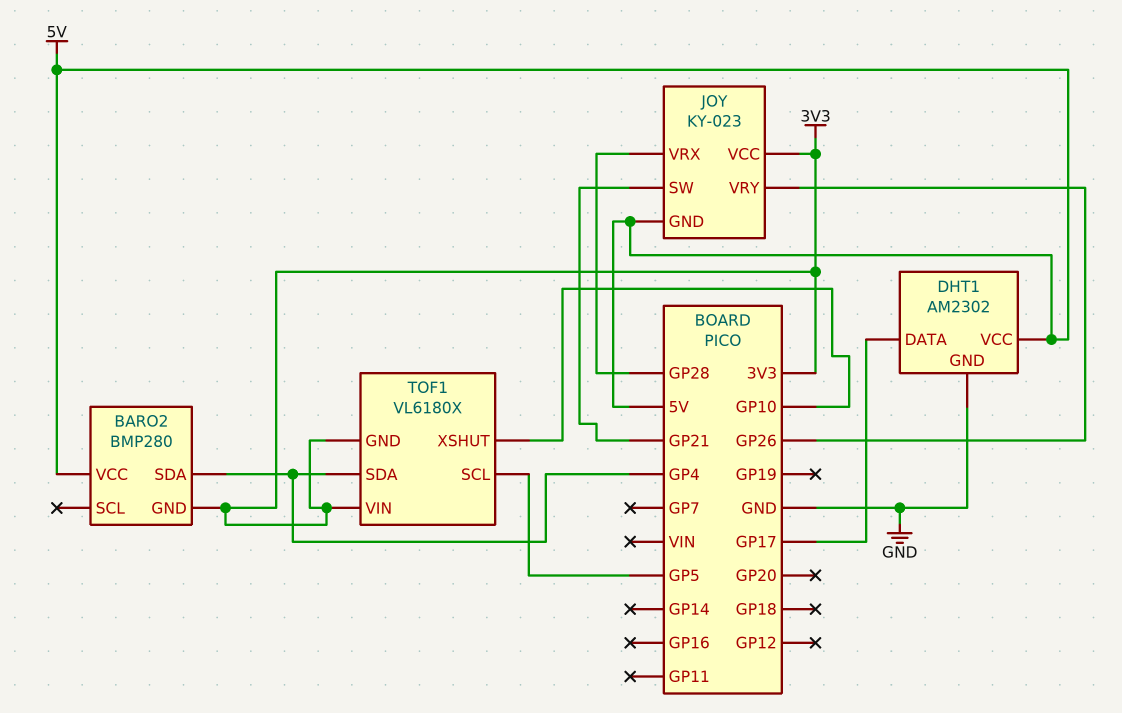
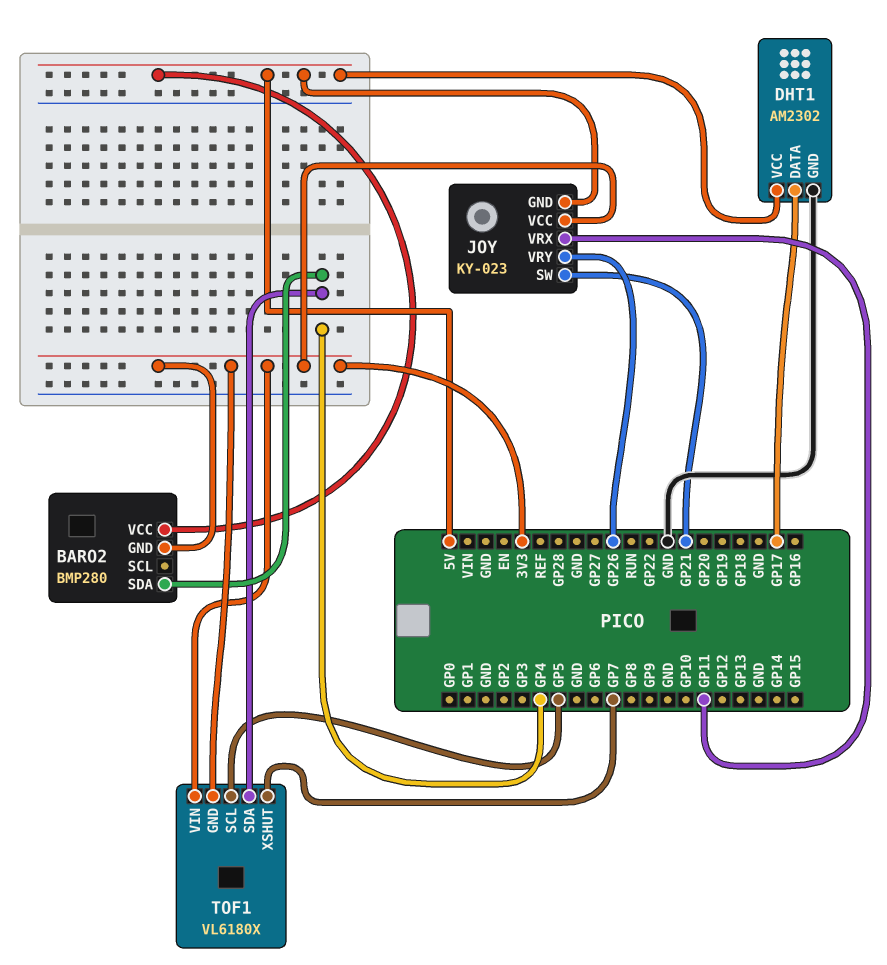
JOY pin VRX: GP28 -> GP11
TOF1 pin XSHUT: GP10 -> GP7

